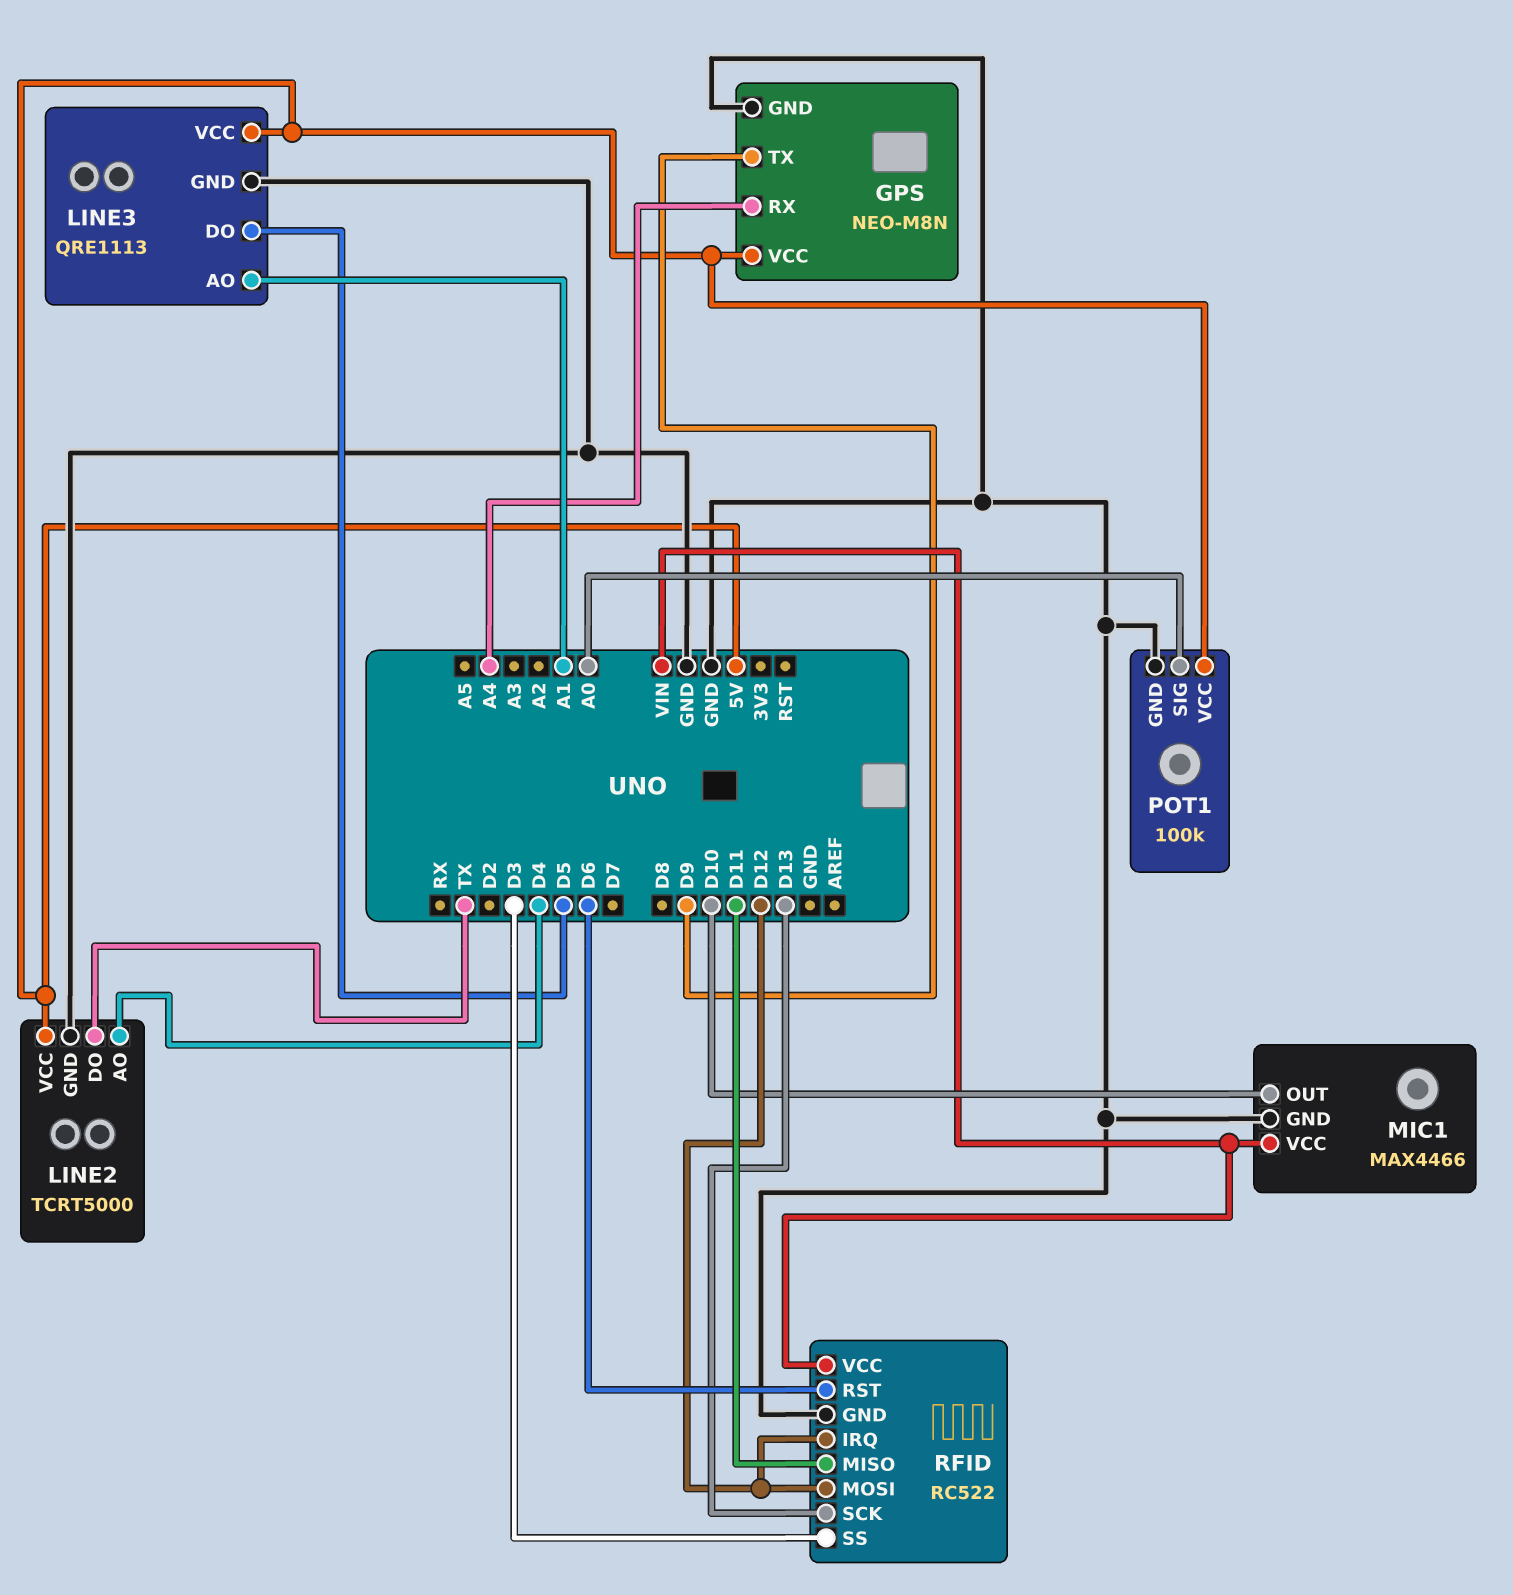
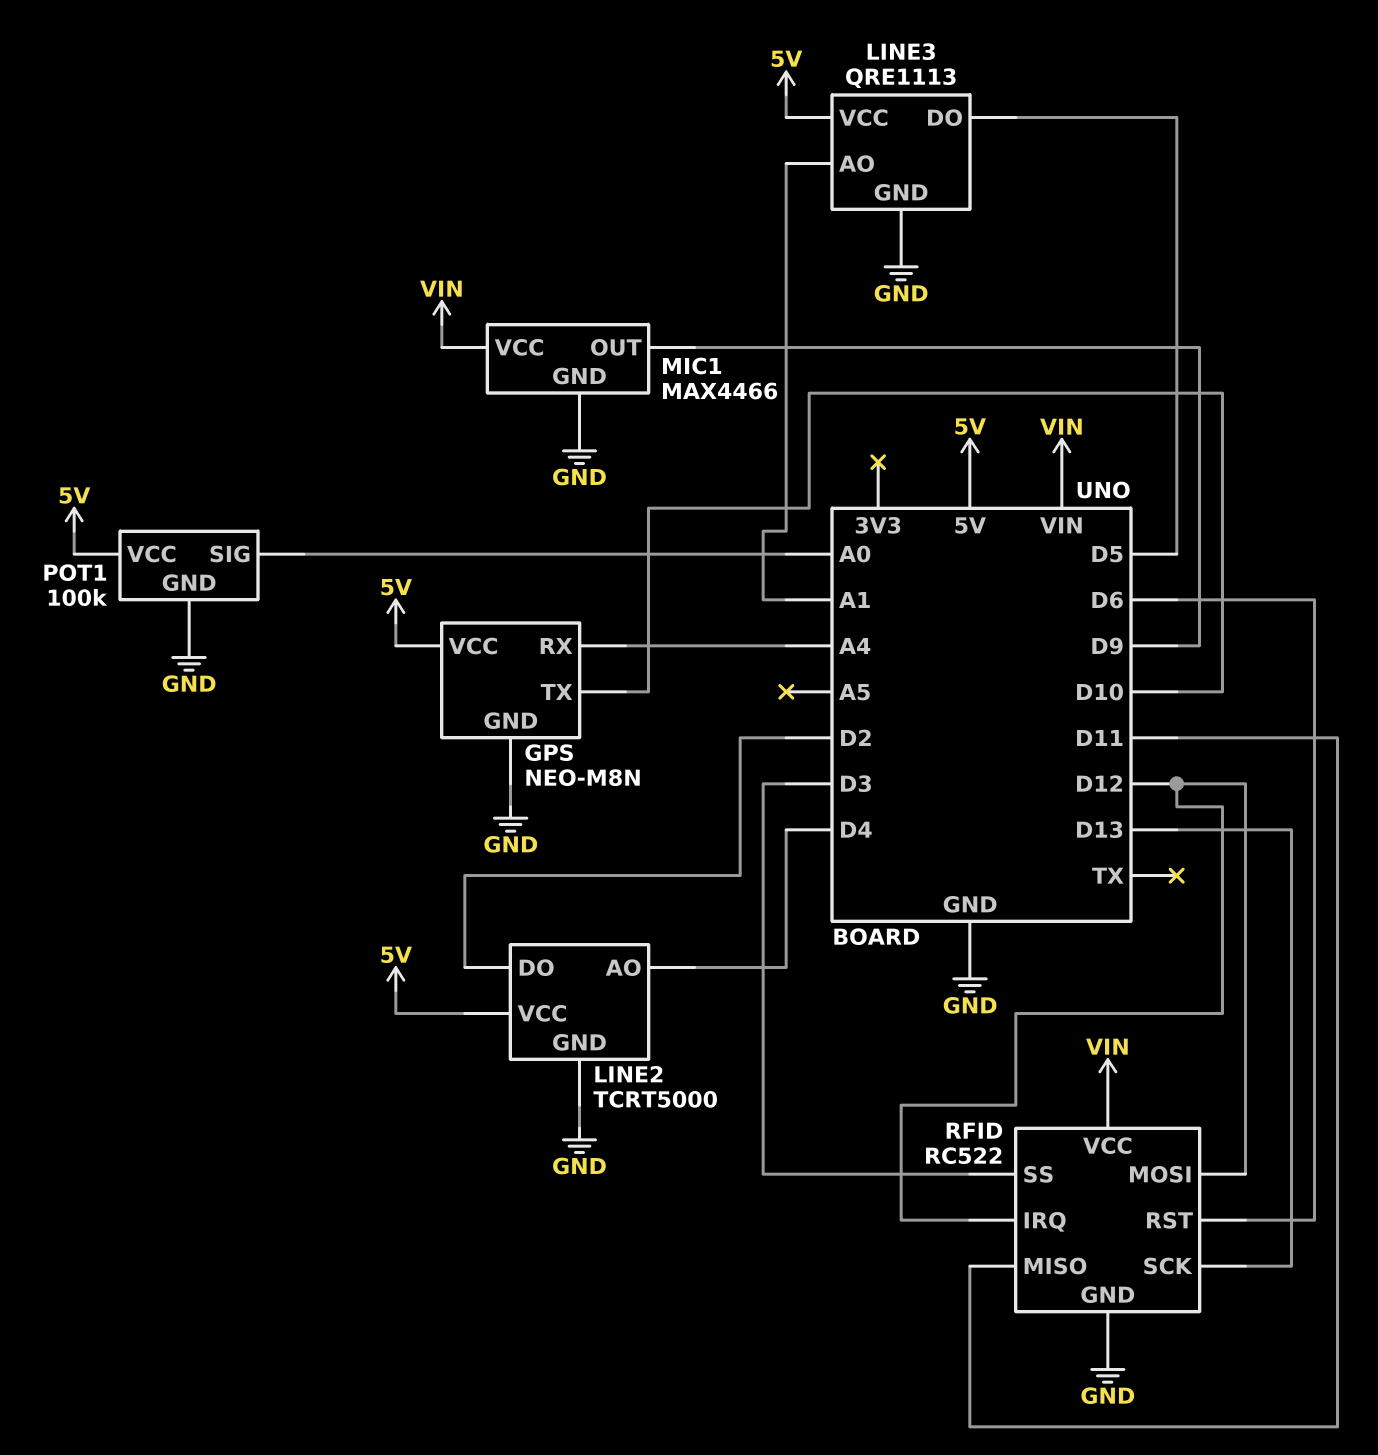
GPS pin TX: D9 -> D10
LINE2 pin DO: TX -> D2
MIC1 pin OUT: D10 -> D9

